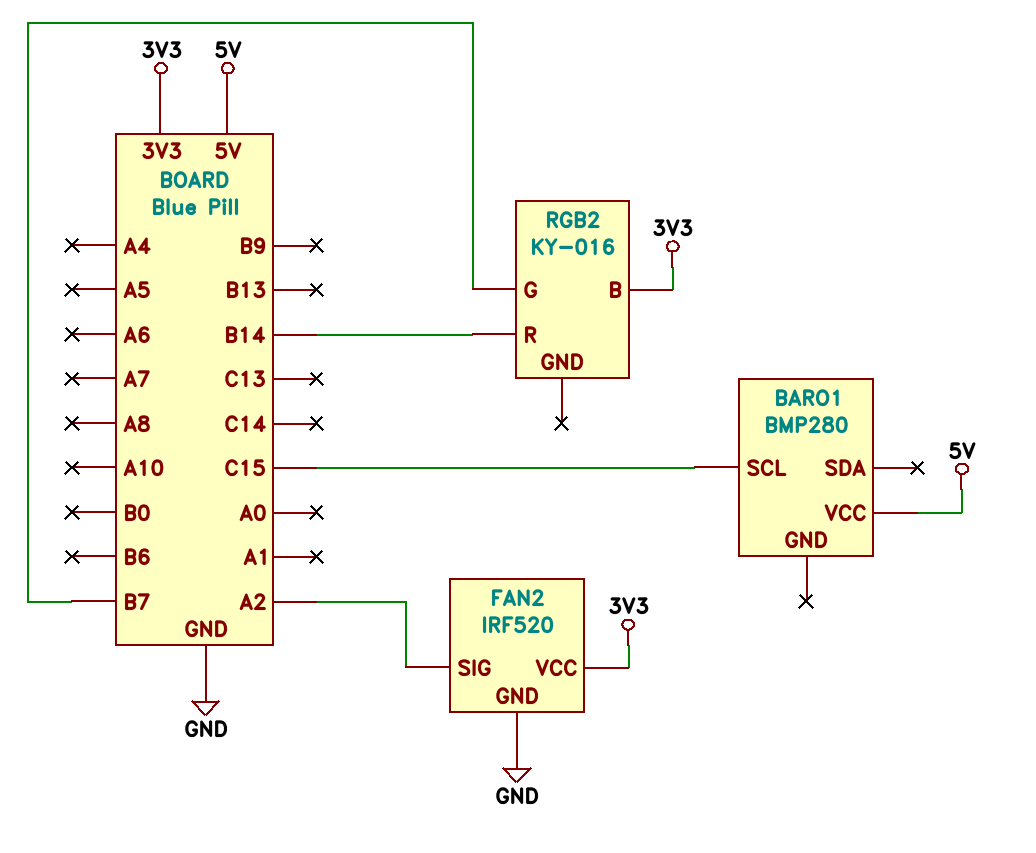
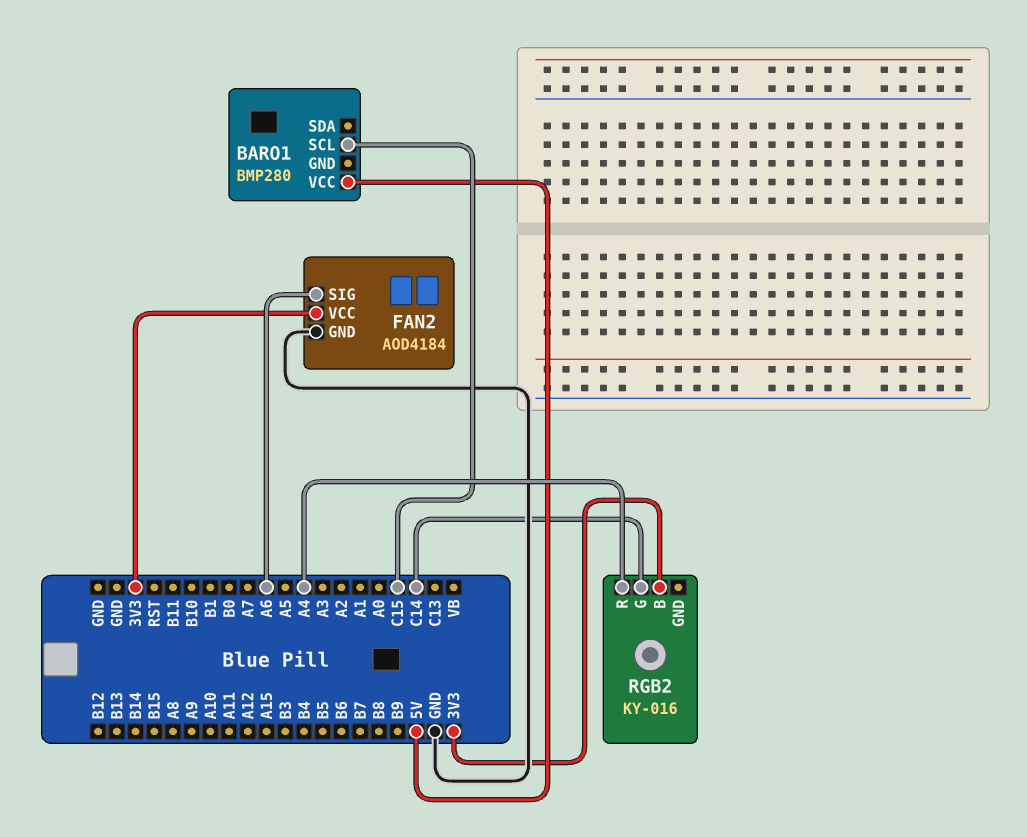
FAN2: IRF520 -> AOD4184
FAN2 pin SIG: A2 -> A6
RGB2 pin G: B7 -> C14
RGB2 pin R: B14 -> A4

